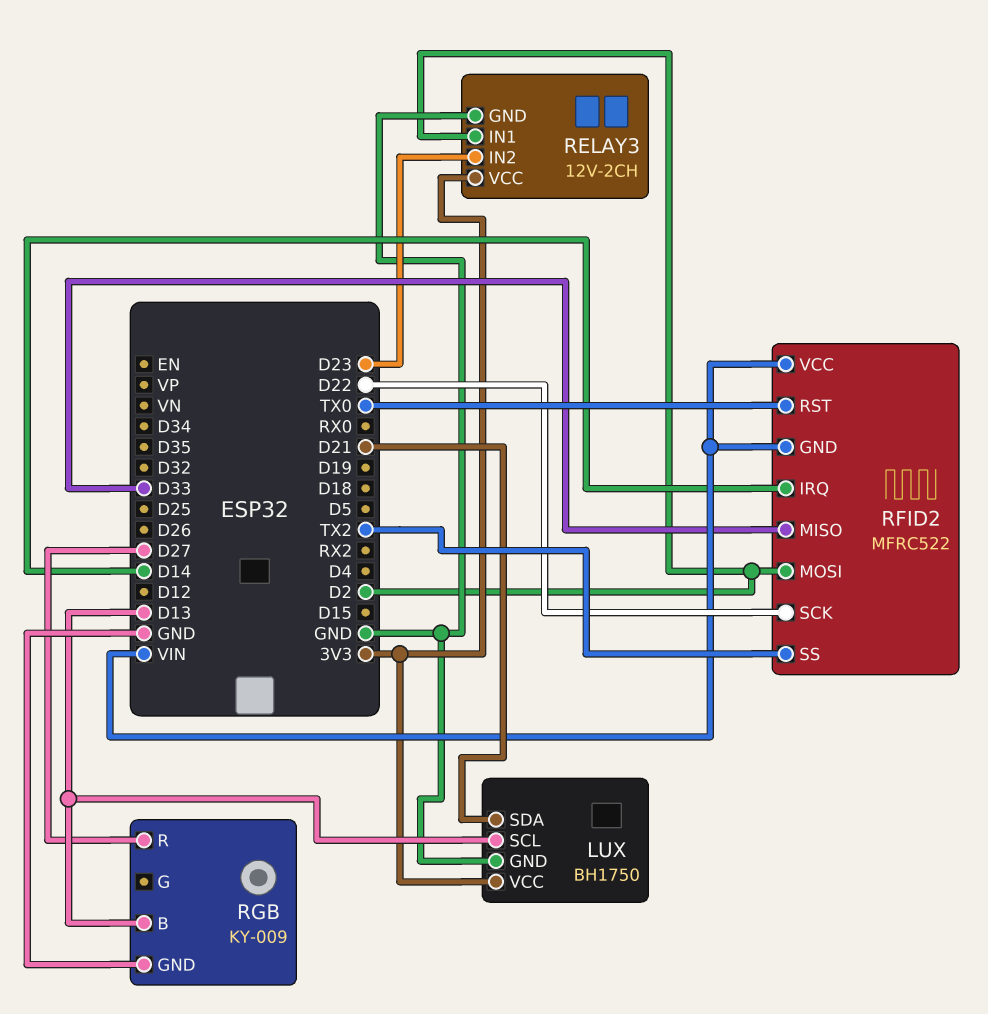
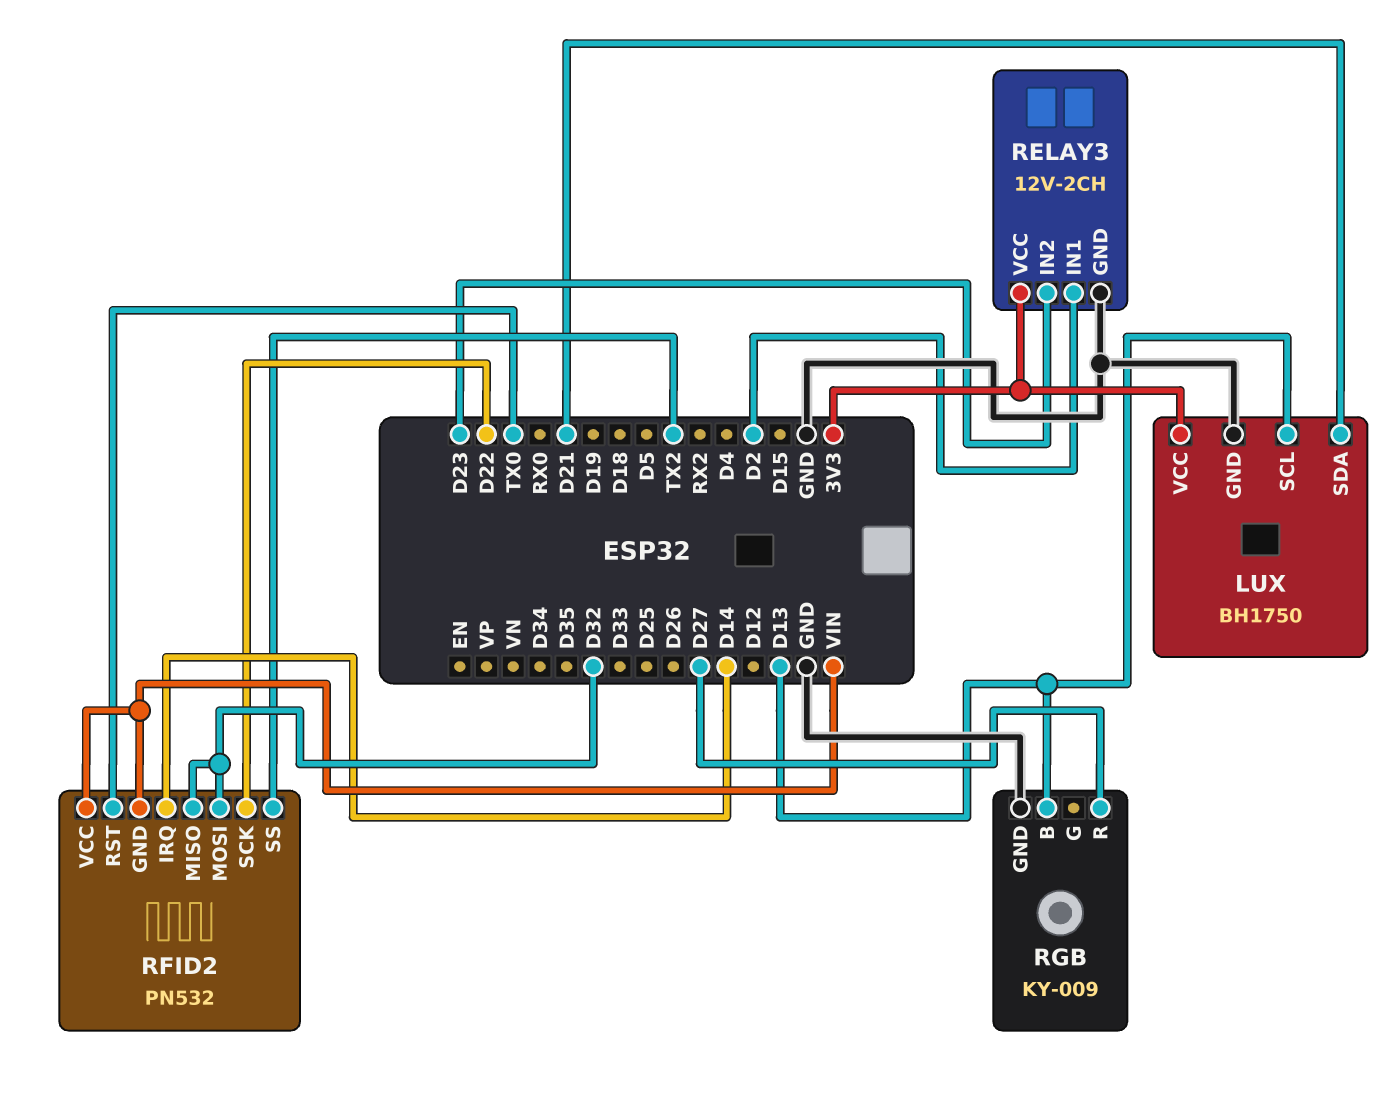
RFID2: MFRC522 -> PN532
RFID2 pin MISO: D33 -> D32
RFID2 pin MOSI: D2 -> D32

